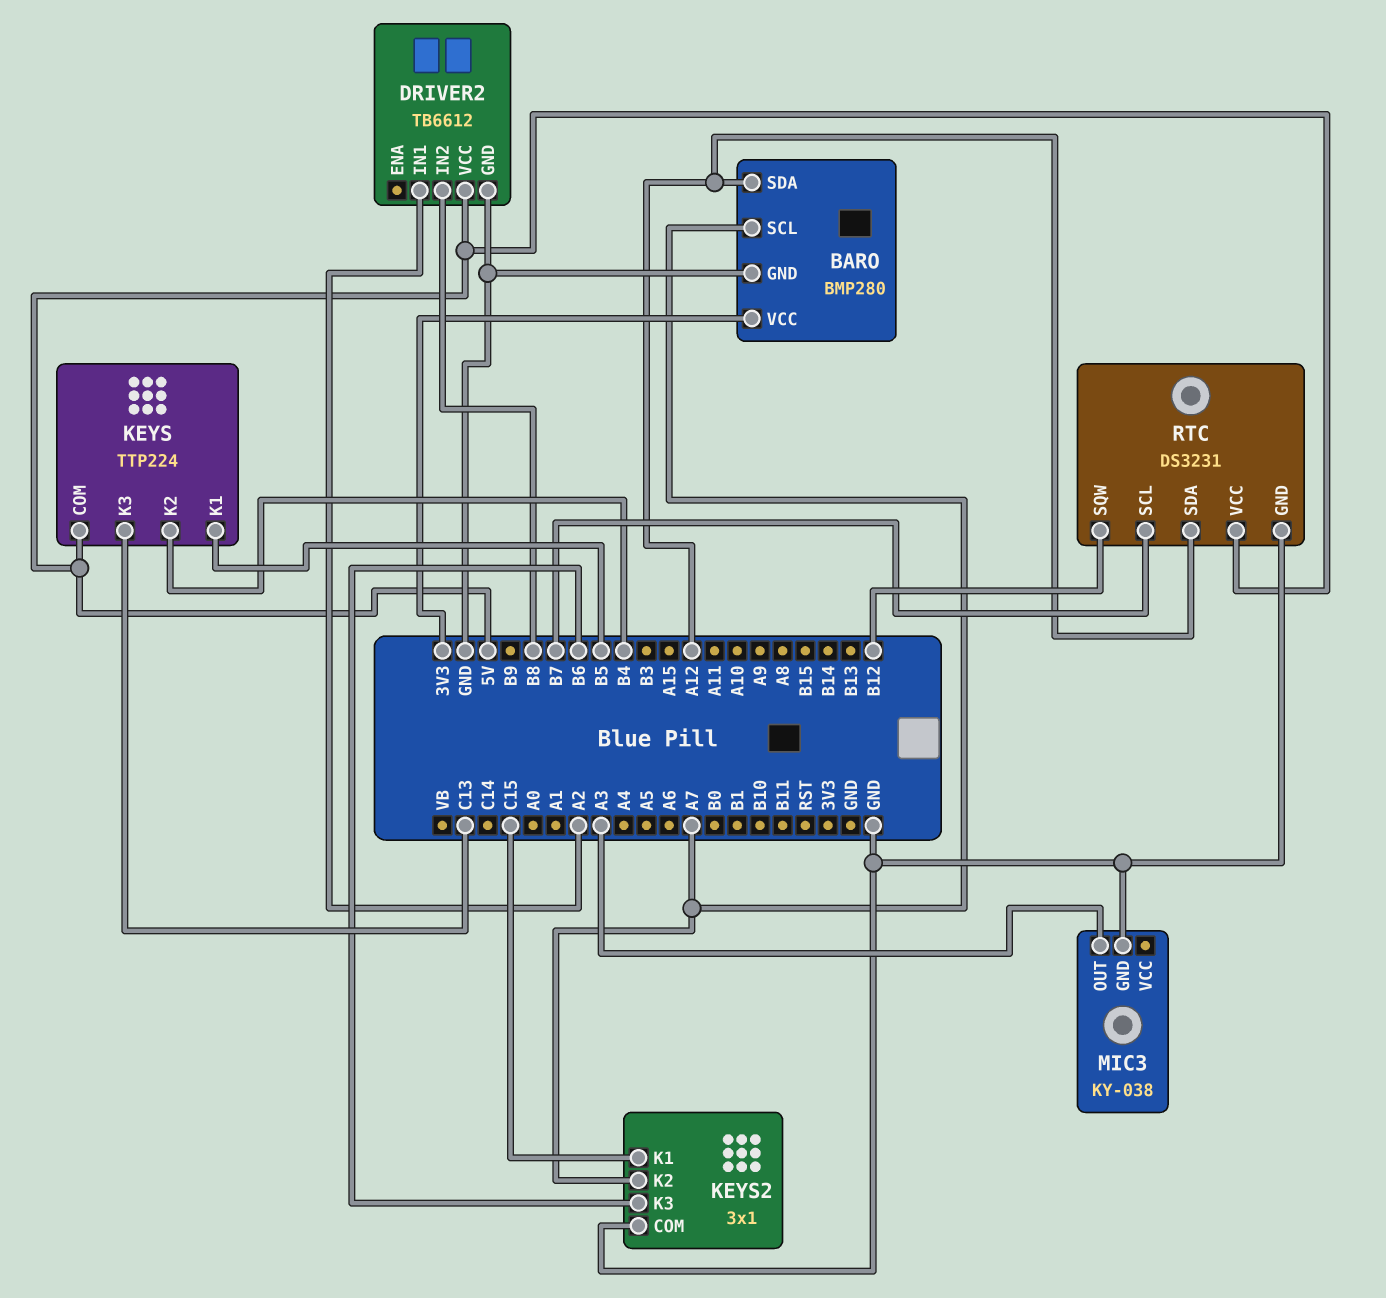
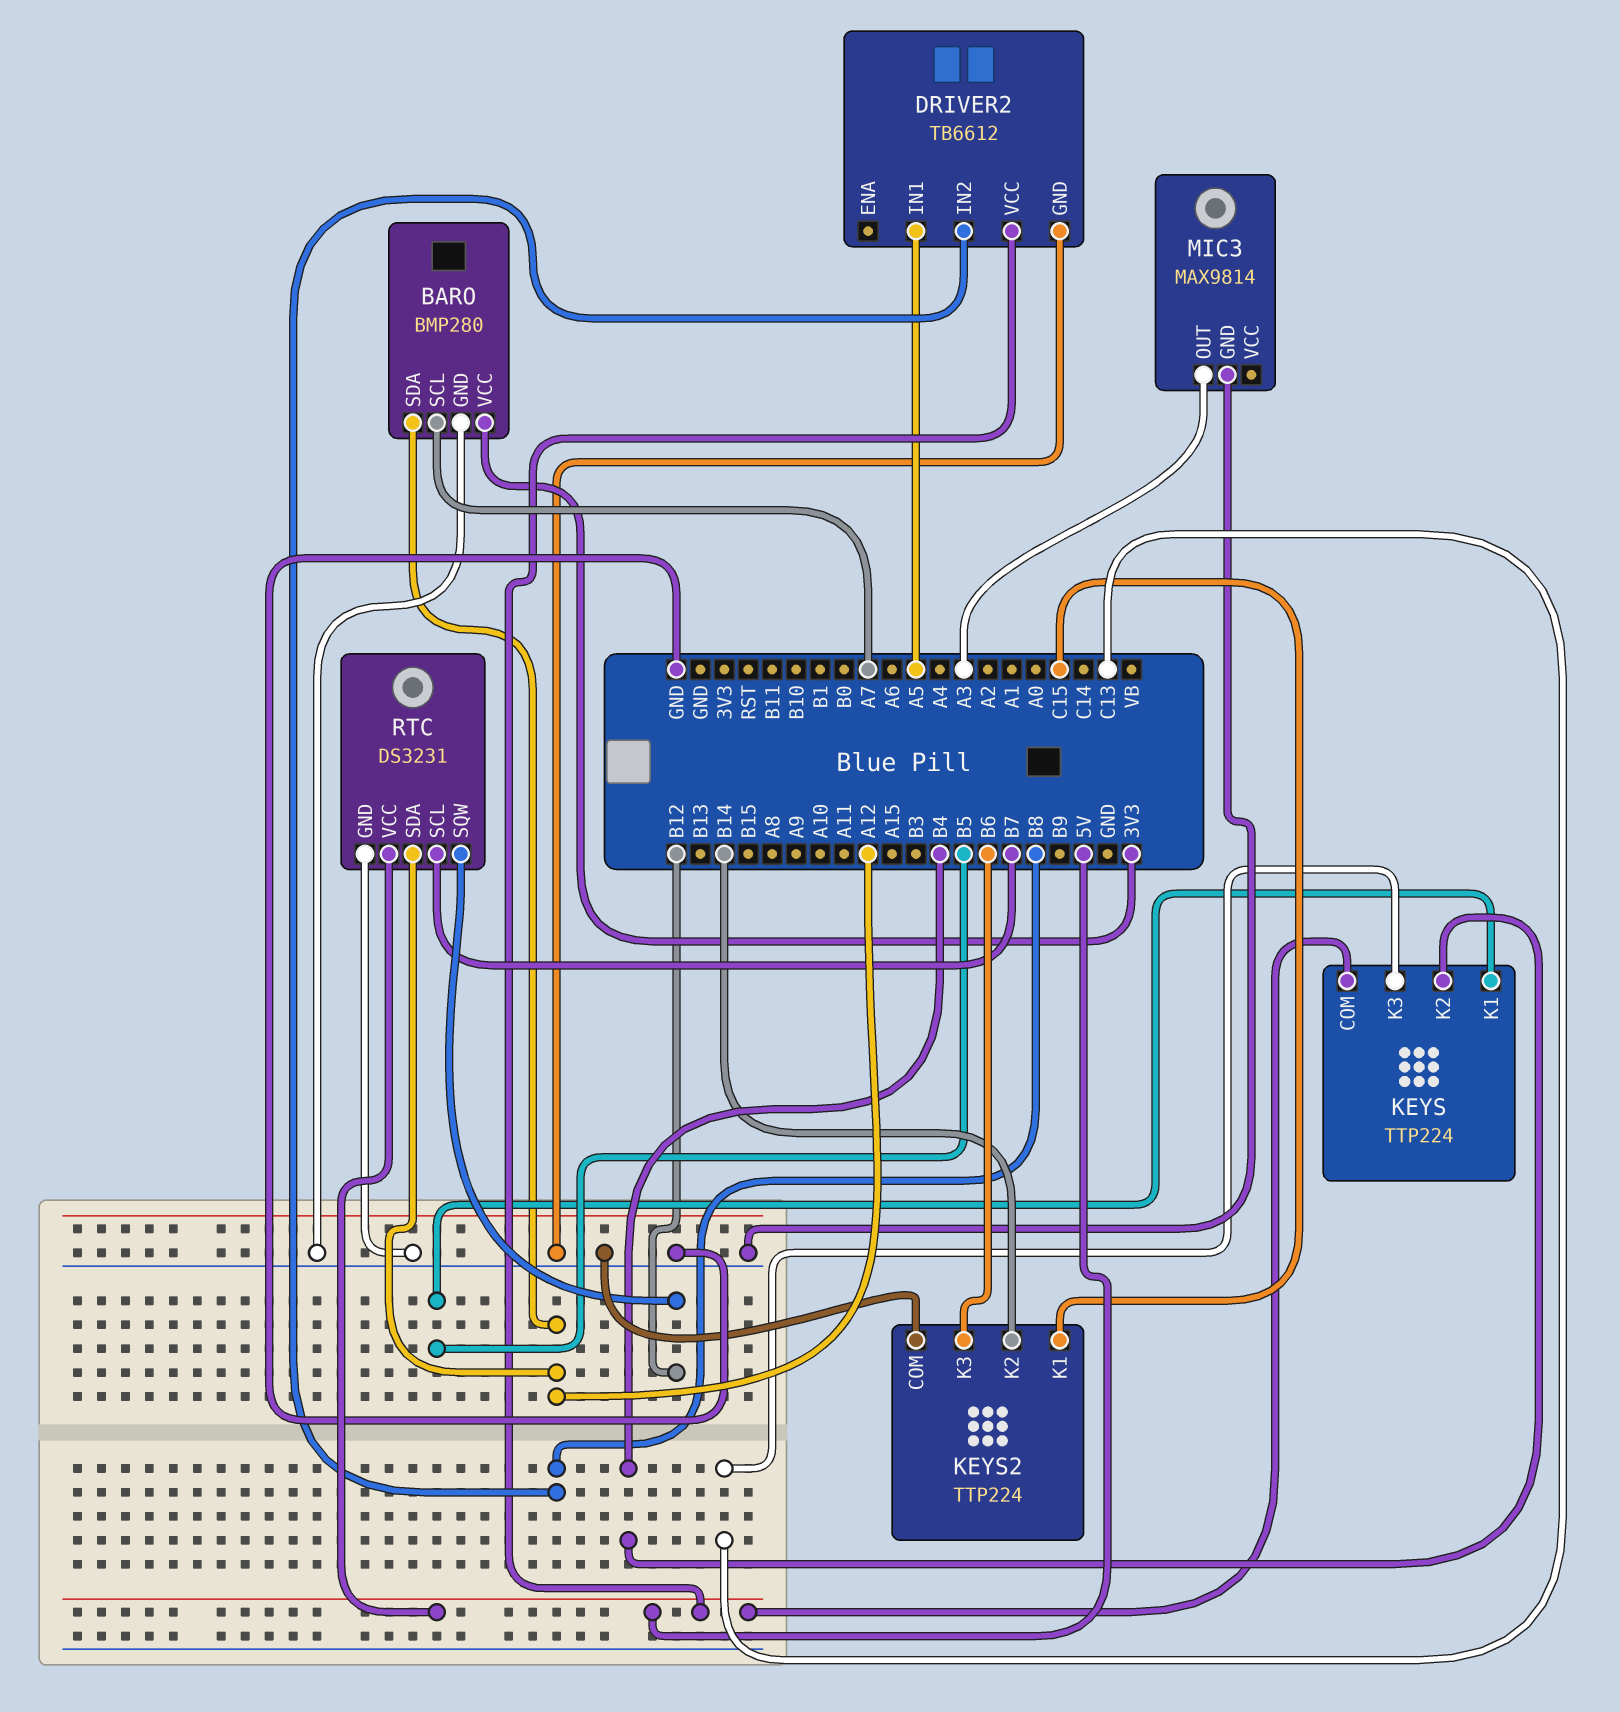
DRIVER2 pin IN1: A2 -> A5
KEYS2: 3x1 -> TTP224
KEYS2 pin K2: A7 -> B14
MIC3: KY-038 -> MAX9814

